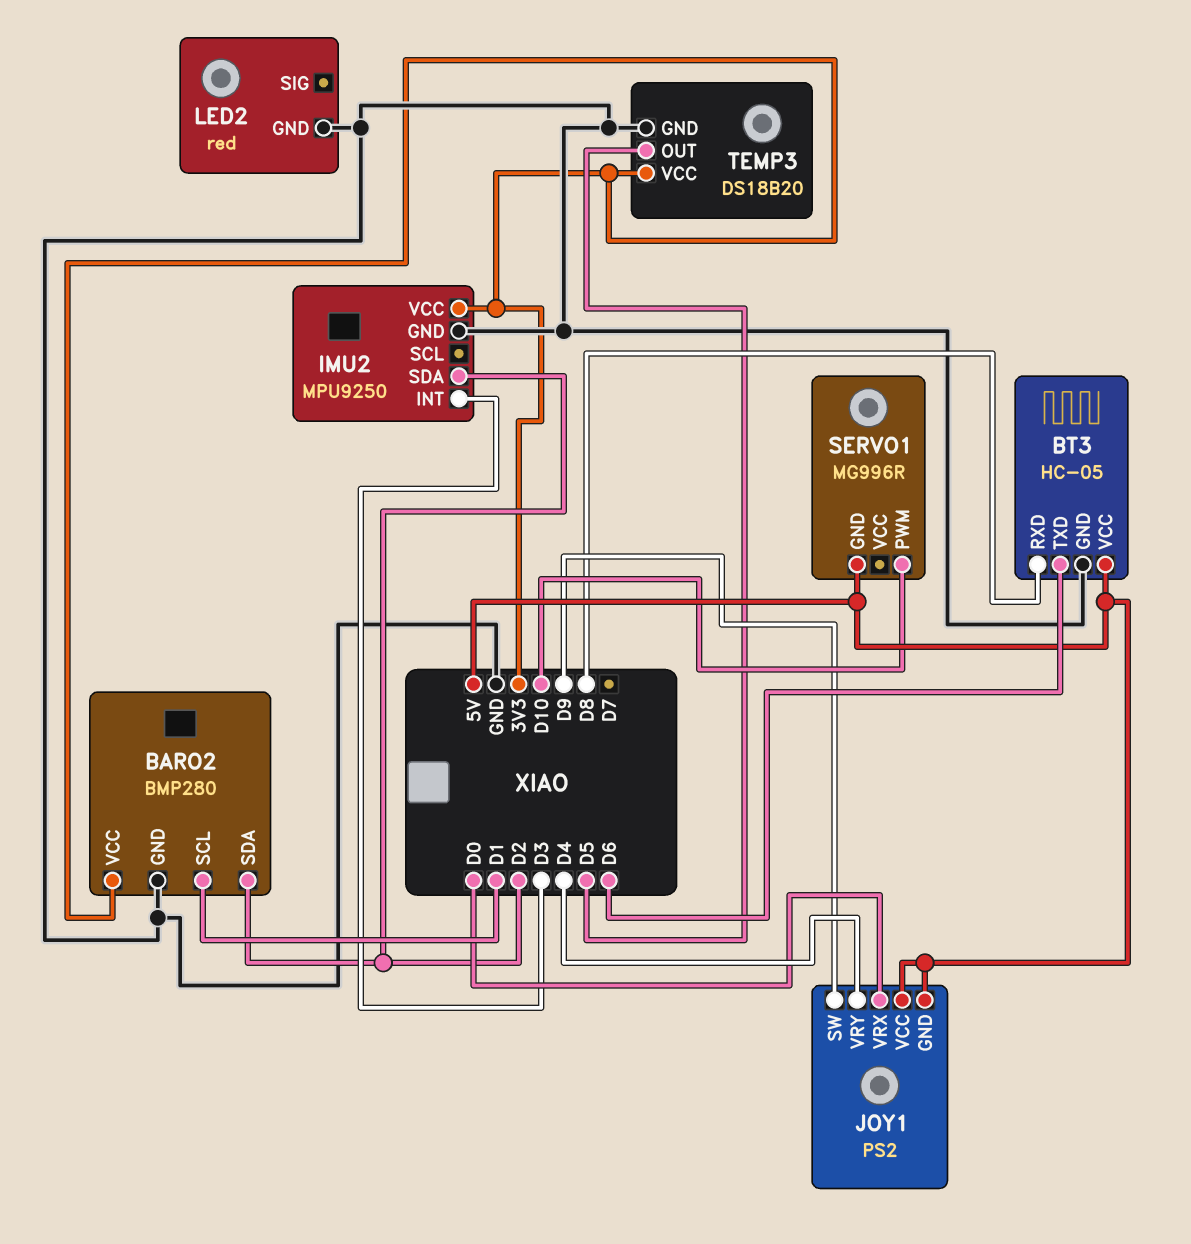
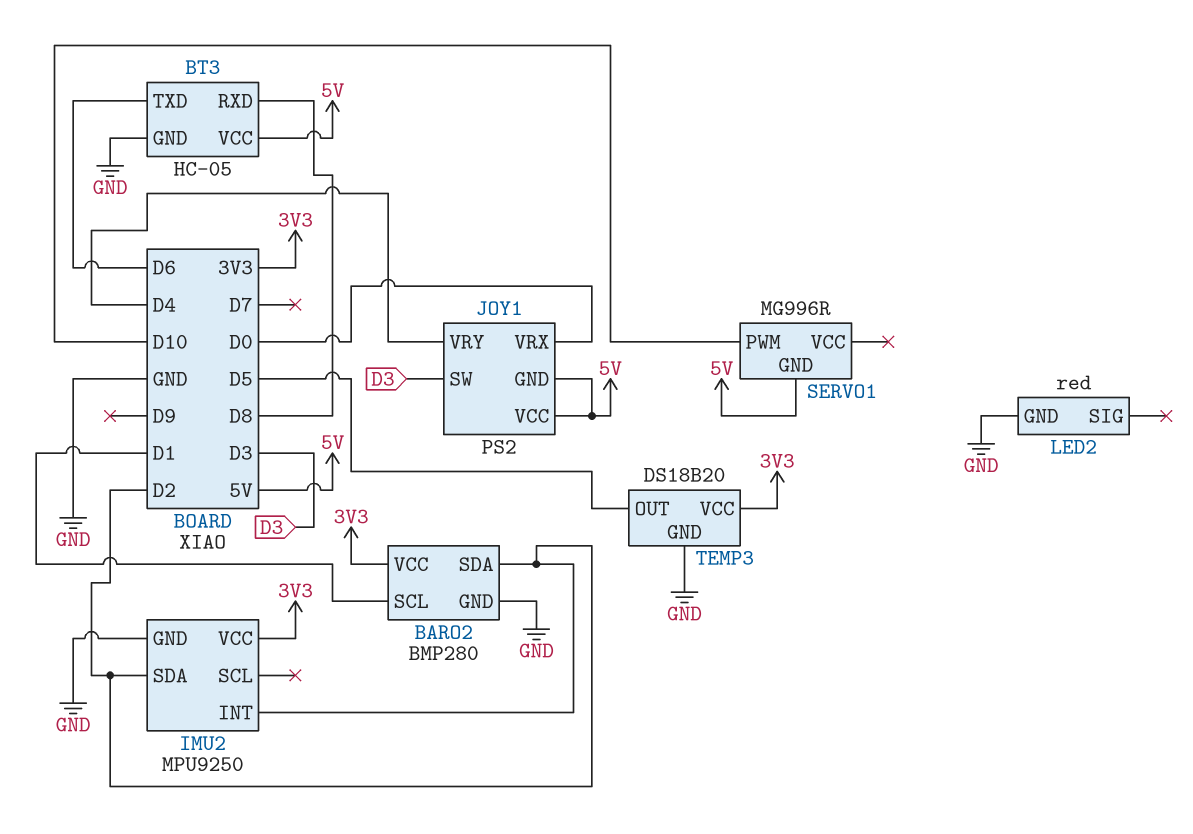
IMU2 pin INT: D3 -> D2
JOY1 pin SW: D9 -> D3

